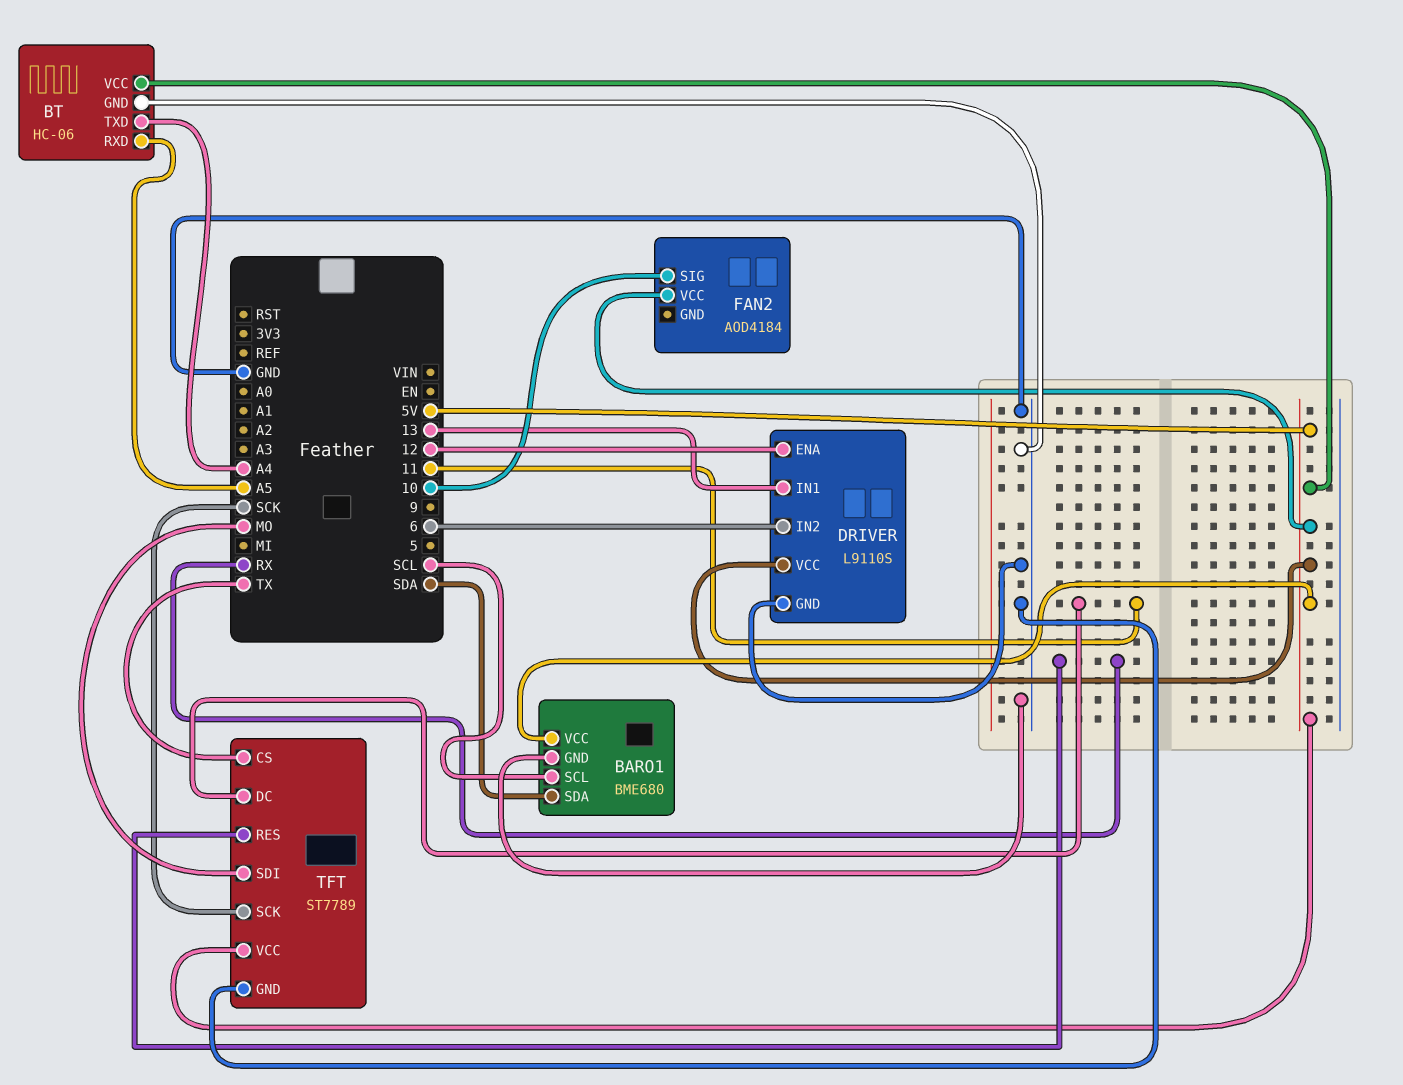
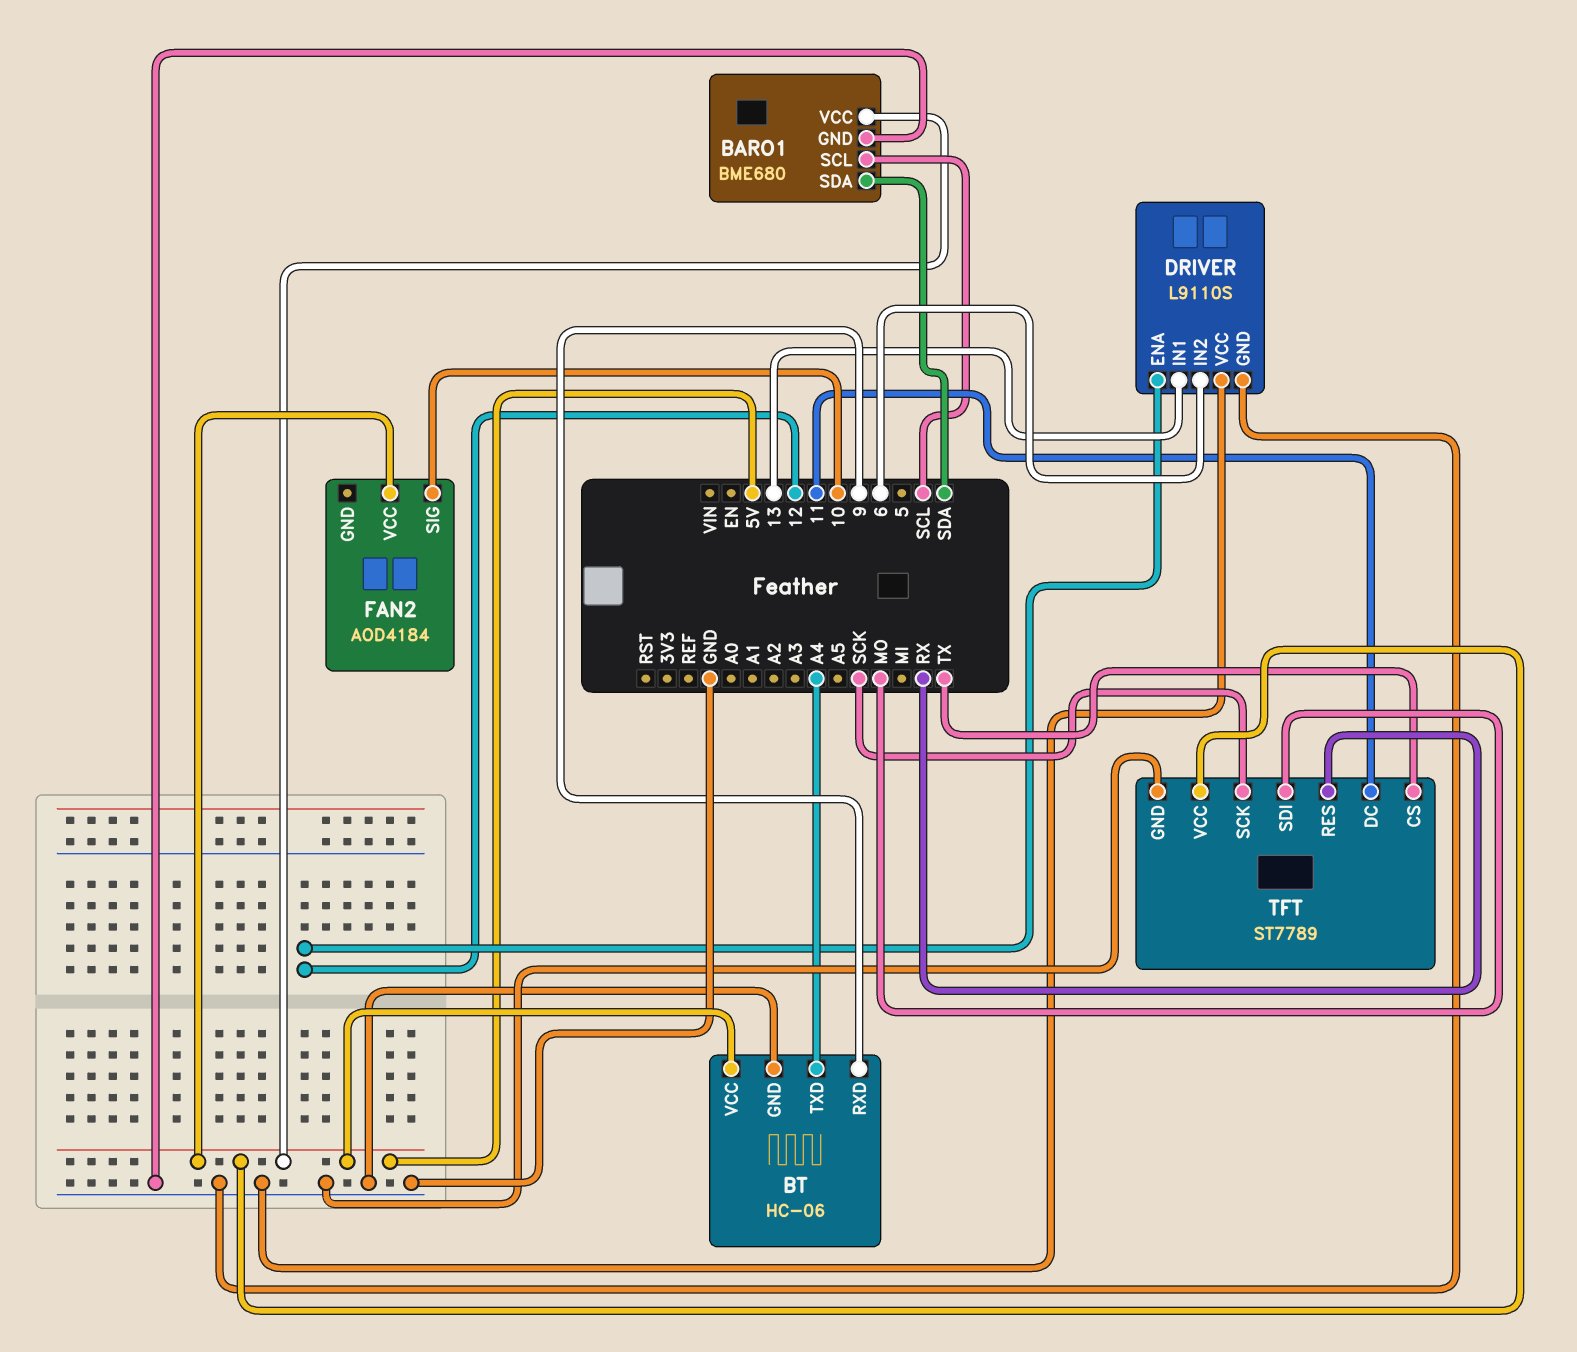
BT pin RXD: A5 -> 9
DRIVER pin VCC: 5V -> GND

